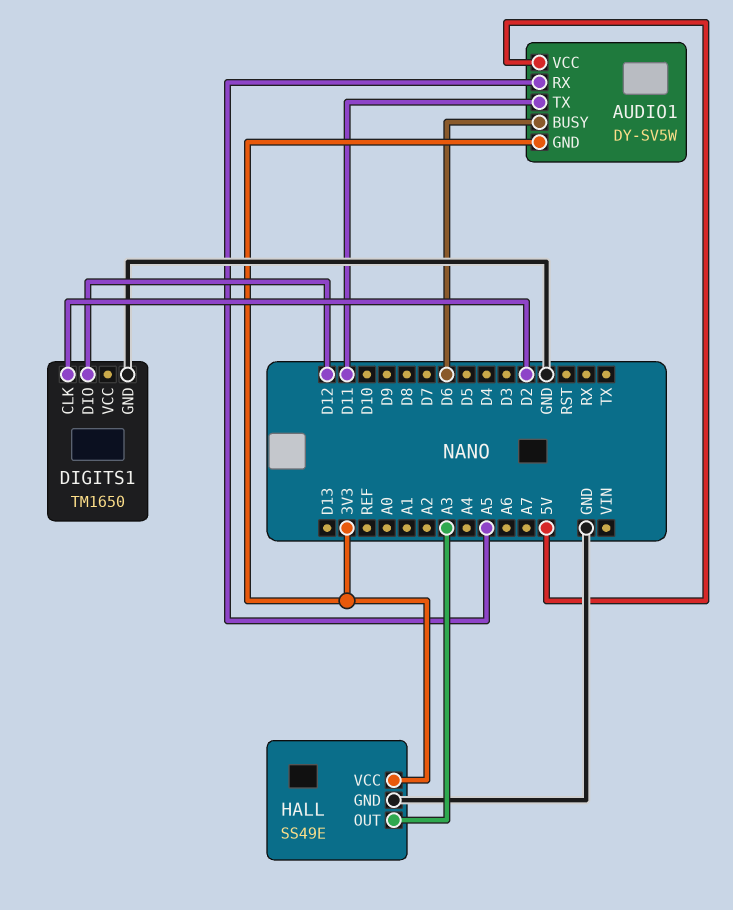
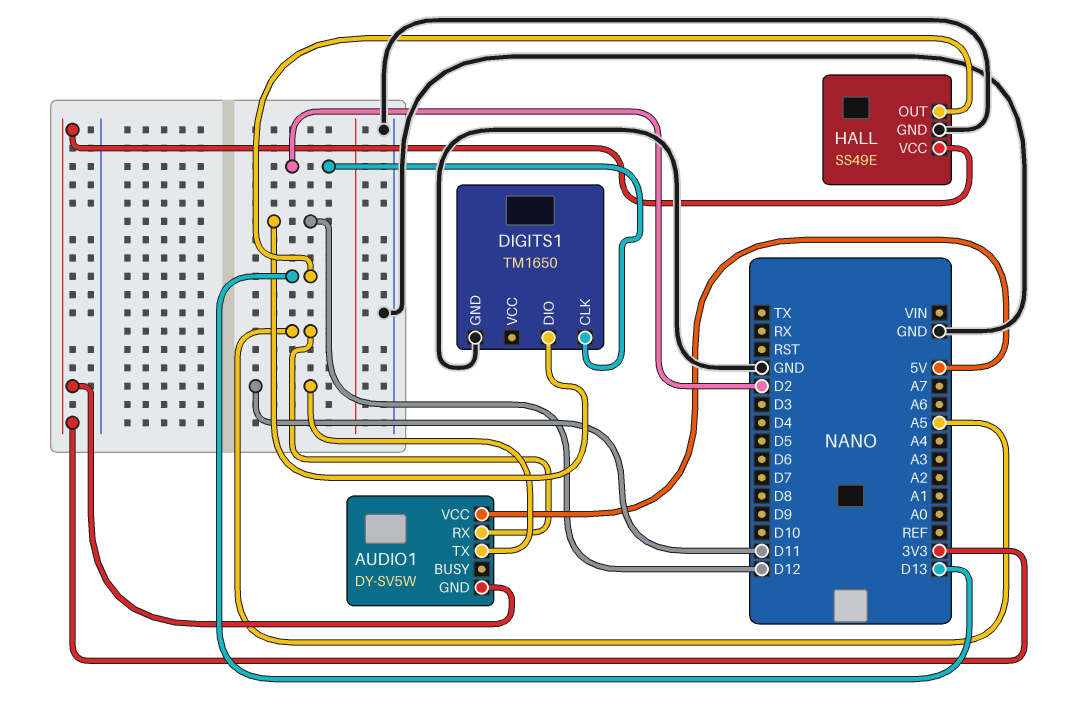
AUDIO1 pin BUSY: D6 -> none
HALL pin OUT: A3 -> D13

